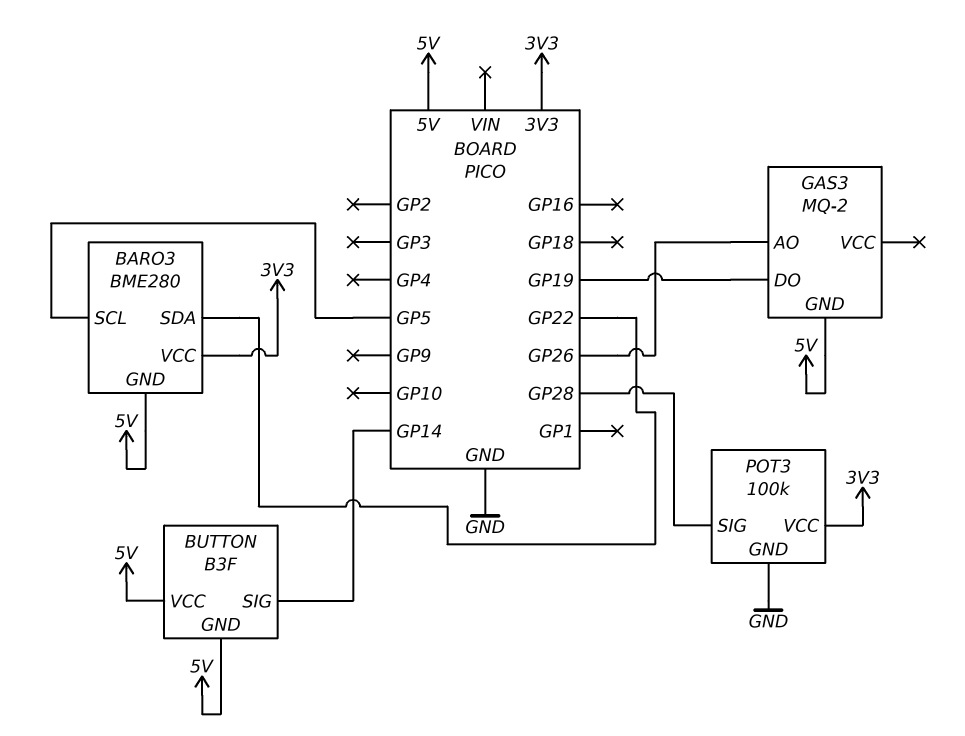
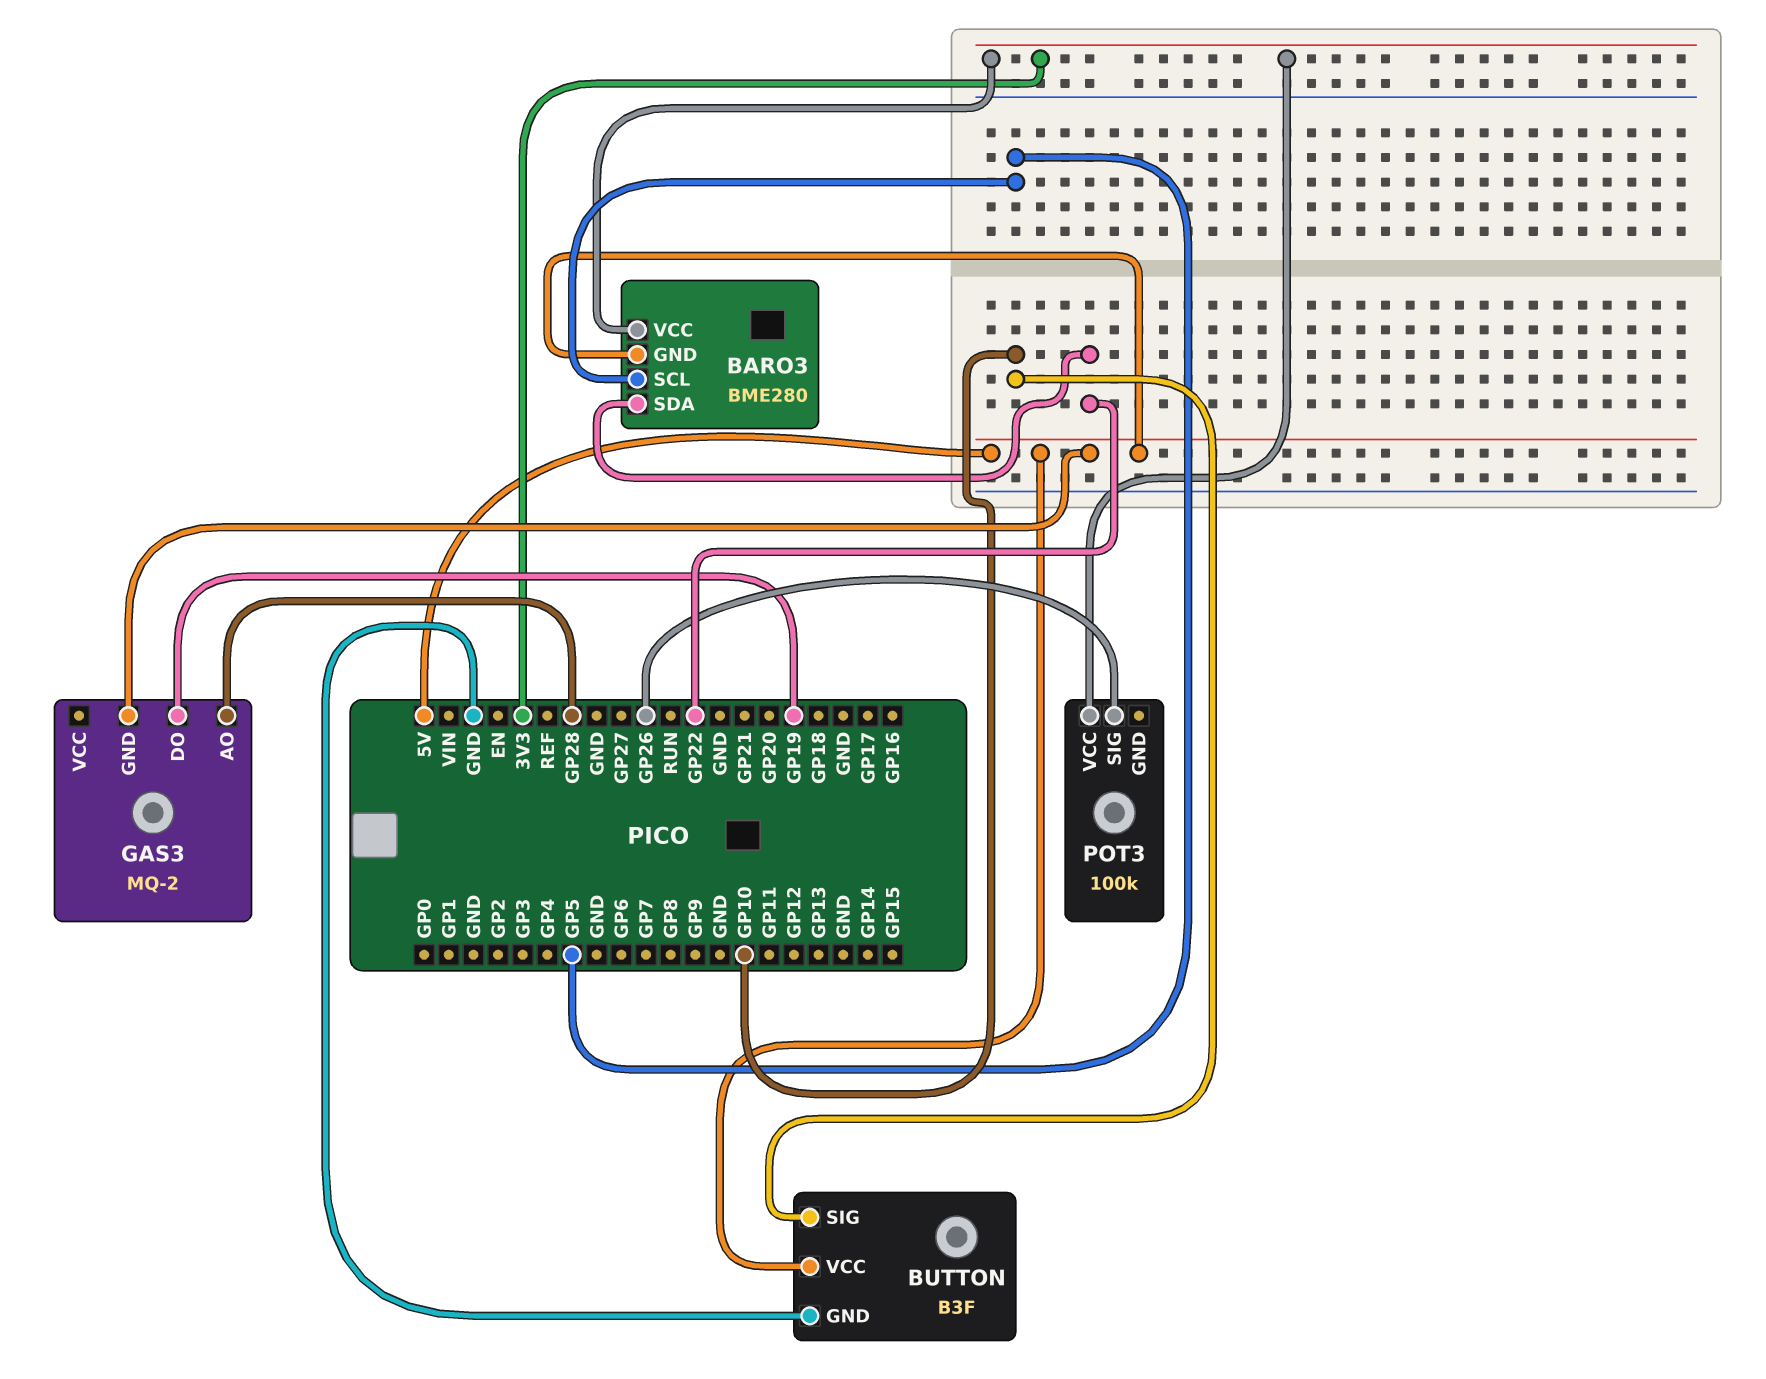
BUTTON pin GND: 5V -> GND
BUTTON pin SIG: GP14 -> GP10
GAS3 pin AO: GP26 -> GP28
POT3 pin GND: GND -> none
POT3 pin SIG: GP28 -> GP26

